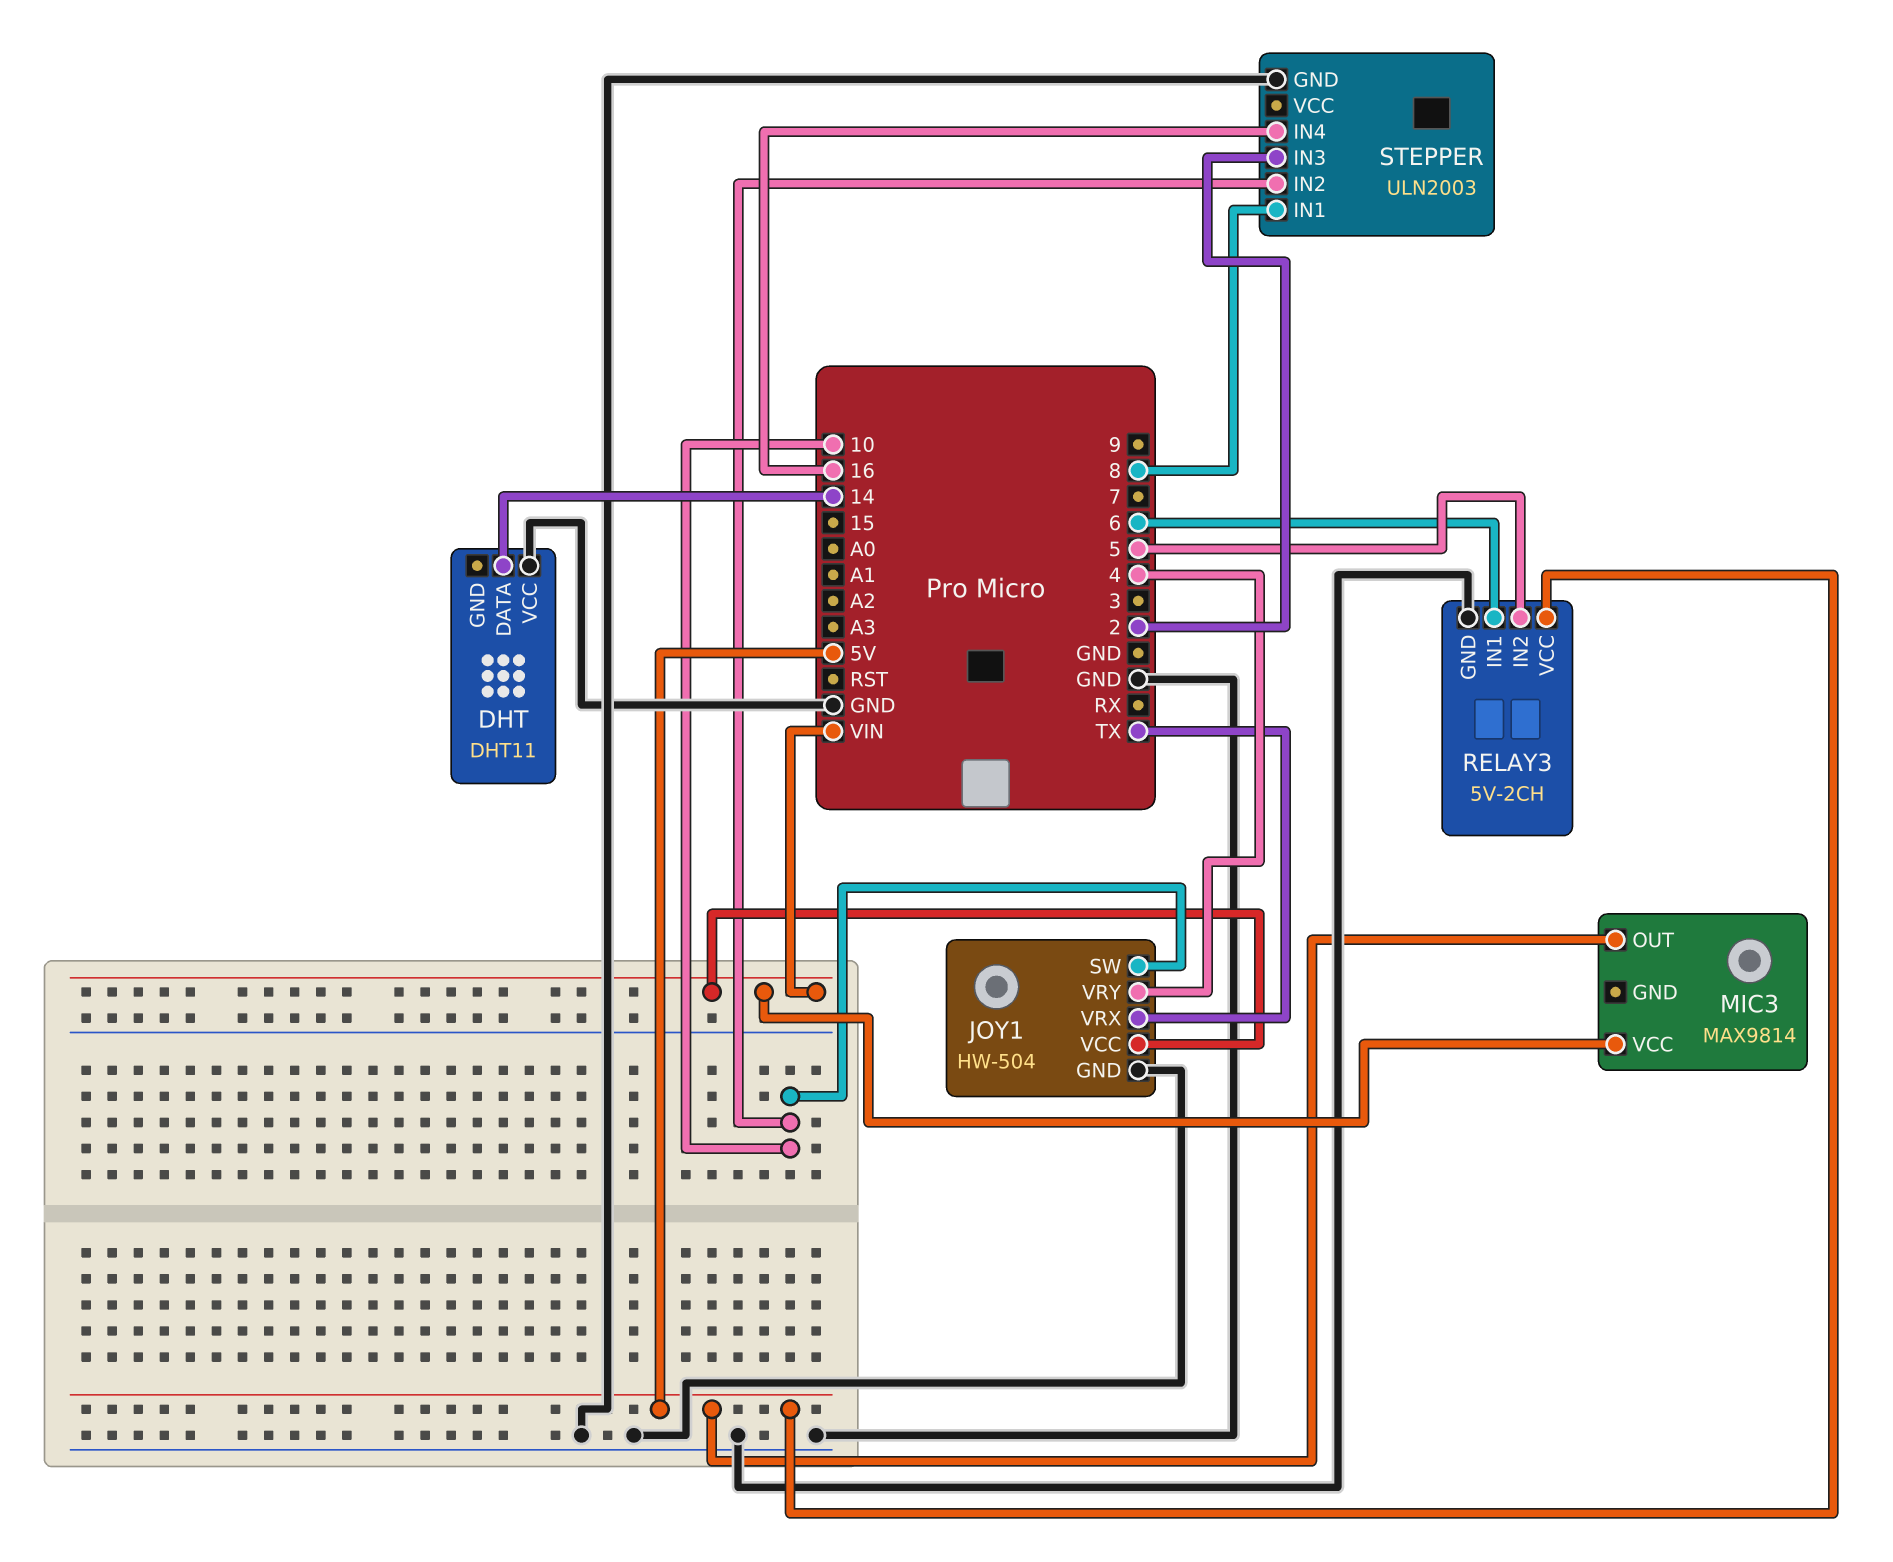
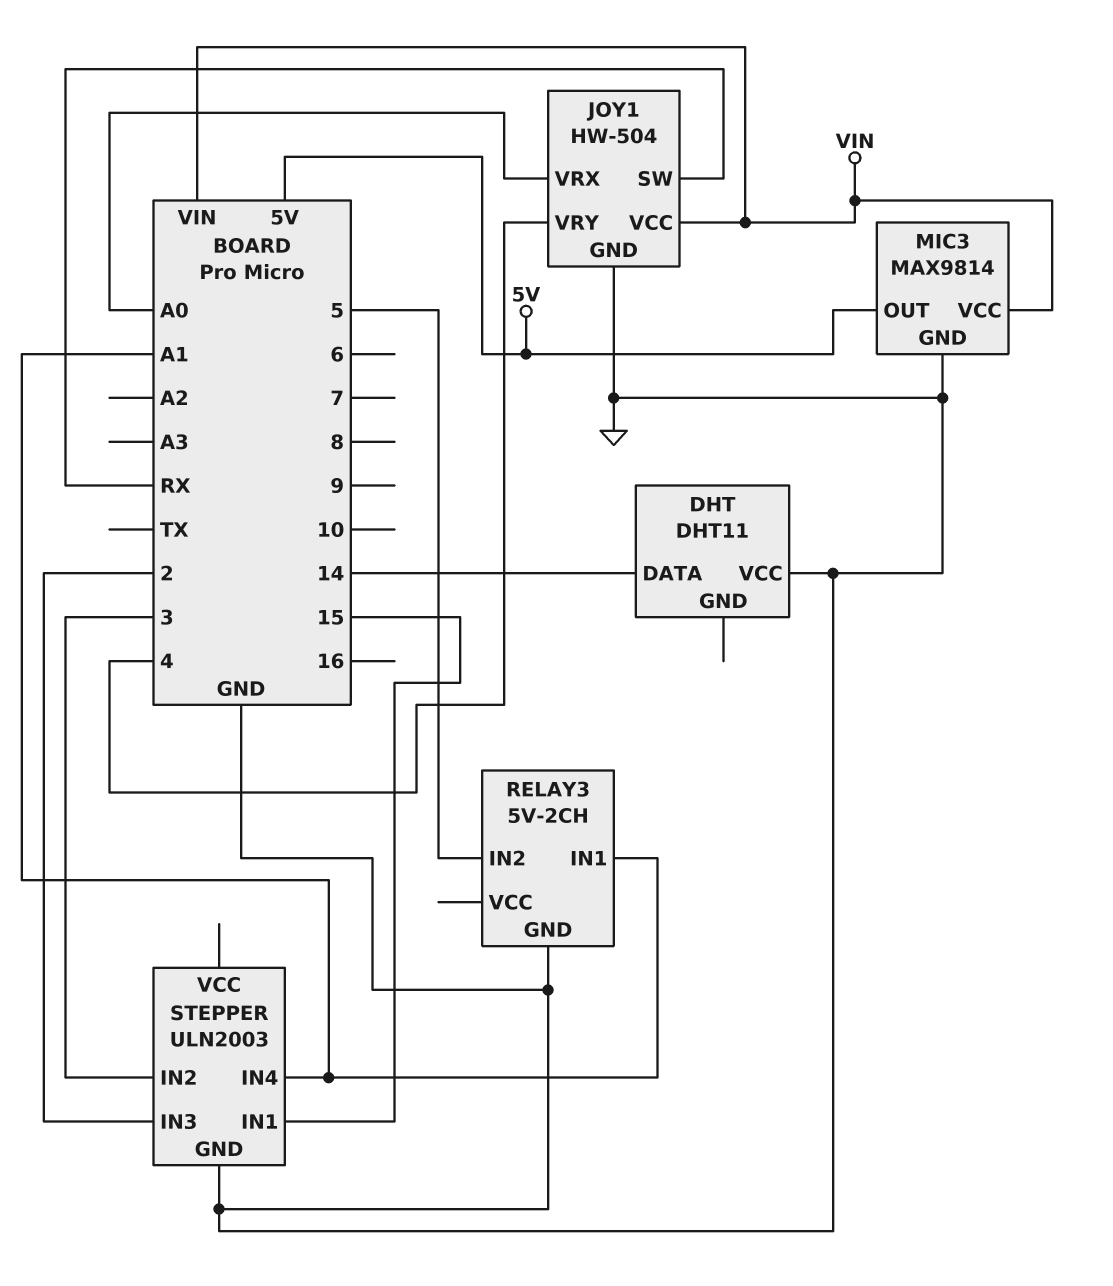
JOY1 pin SW: 10 -> RX
JOY1 pin VRX: TX -> A0
MIC3 pin GND: none -> GND
RELAY3 pin IN1: 6 -> A1
RELAY3 pin VCC: 5V -> none
STEPPER pin IN1: 8 -> 15
STEPPER pin IN2: 10 -> 3
STEPPER pin IN4: 16 -> A1

